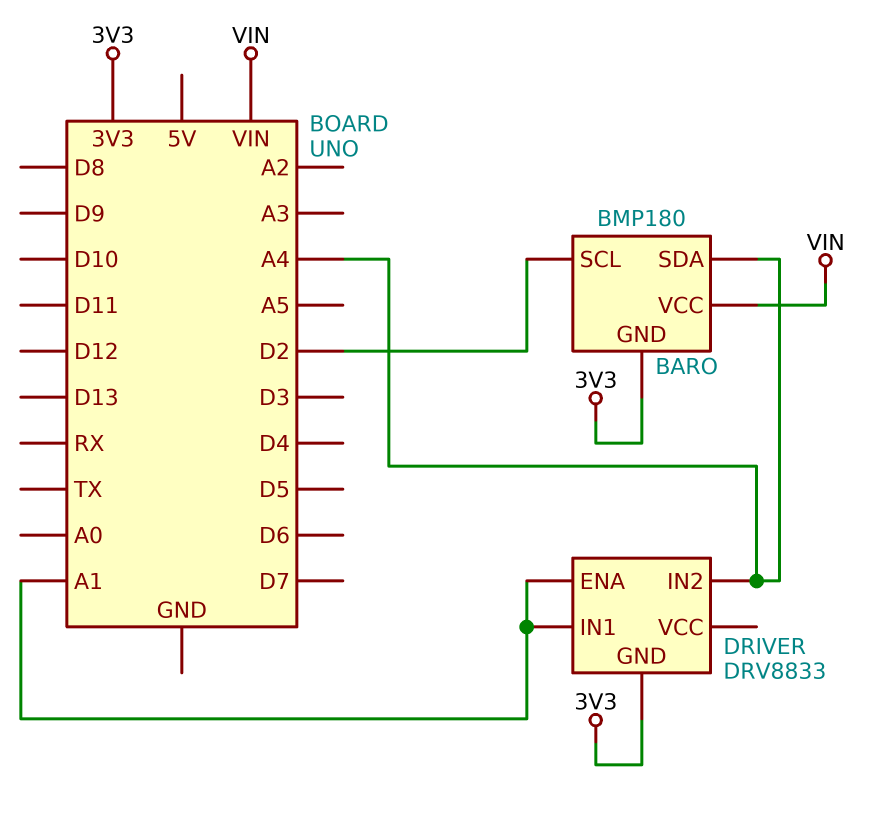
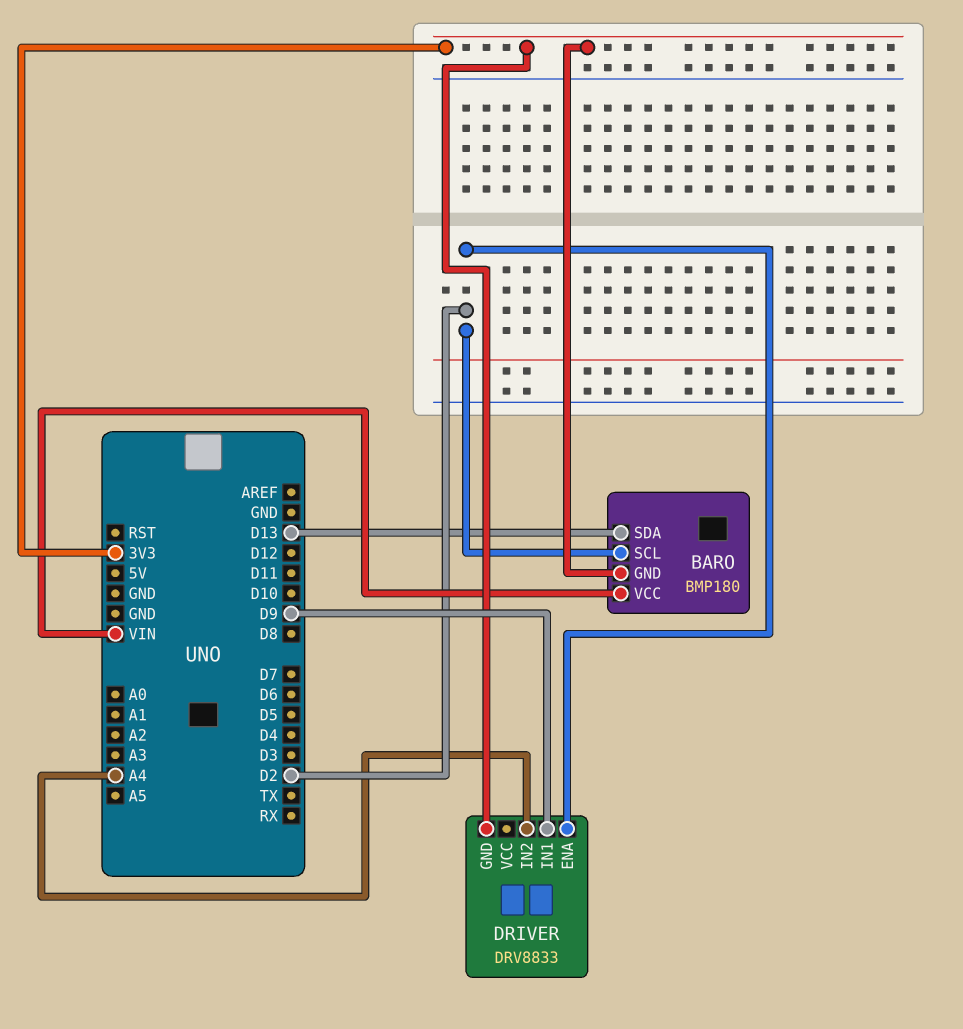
BARO pin SDA: A4 -> D13
DRIVER pin ENA: A1 -> D2
DRIVER pin IN1: A1 -> D9

